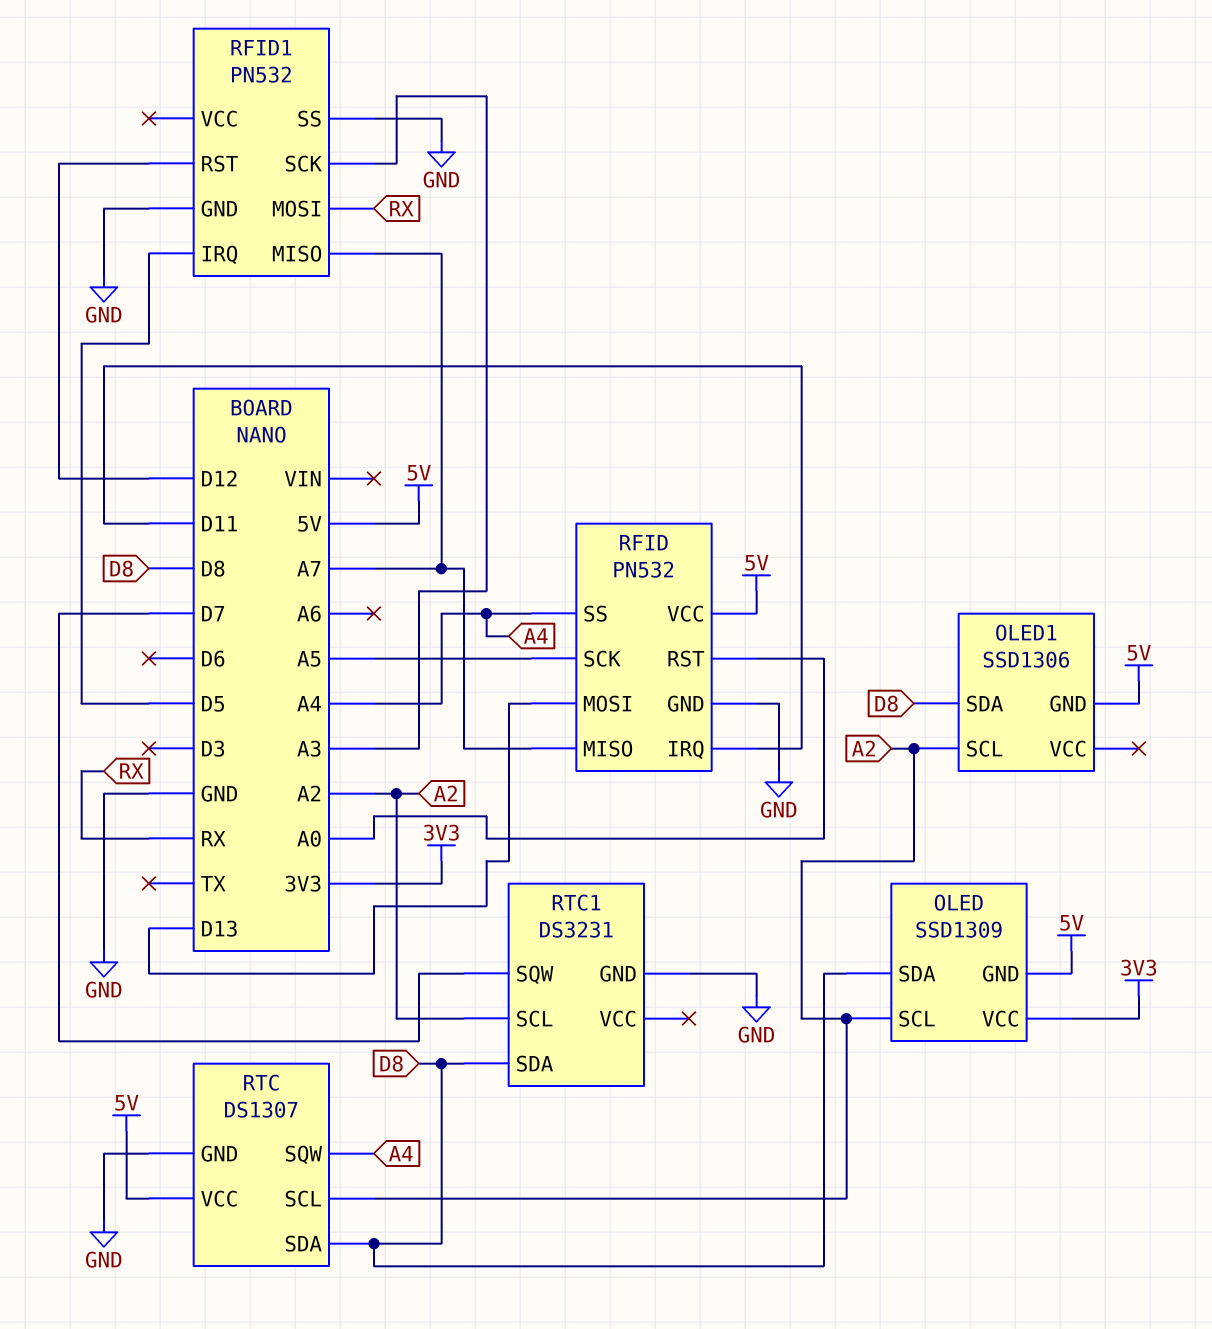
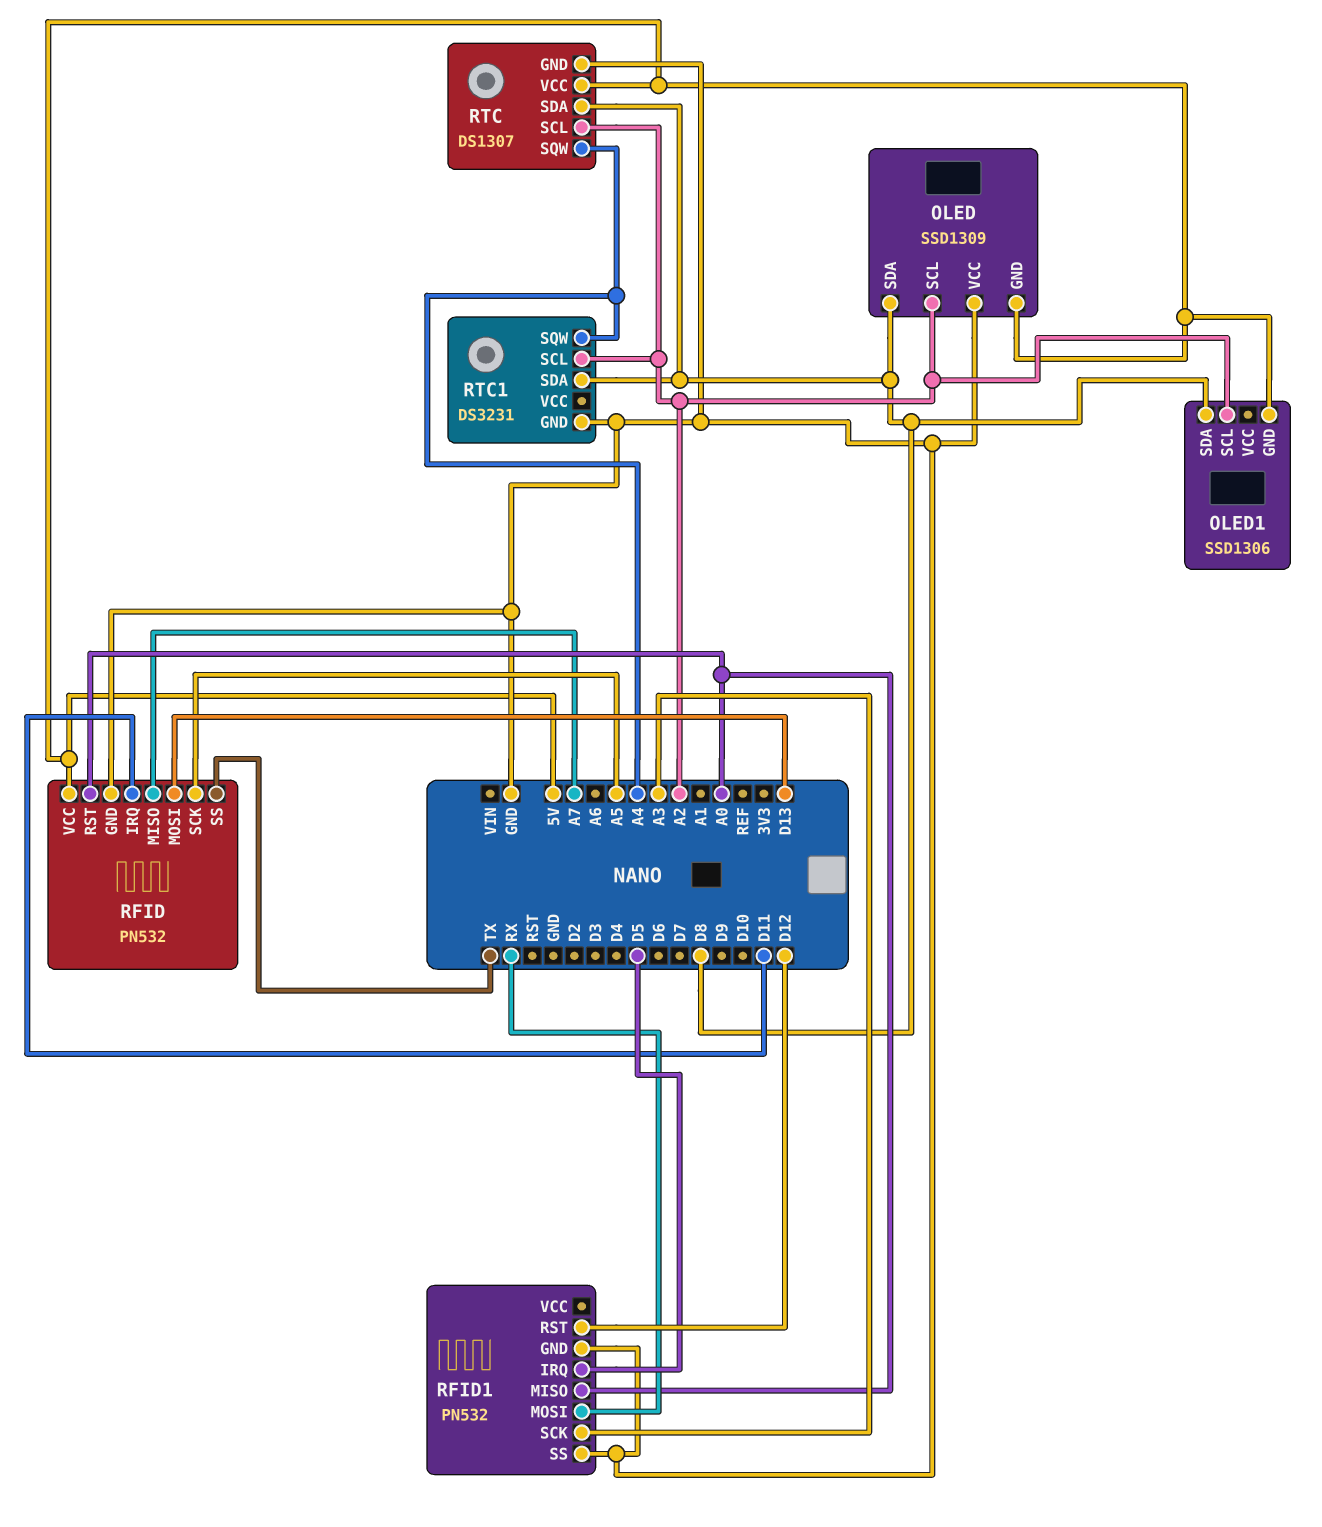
OLED pin VCC: 3V3 -> GND
RFID pin SS: A4 -> TX
RFID1 pin MISO: A7 -> A0
RTC1 pin SQW: D7 -> A4

